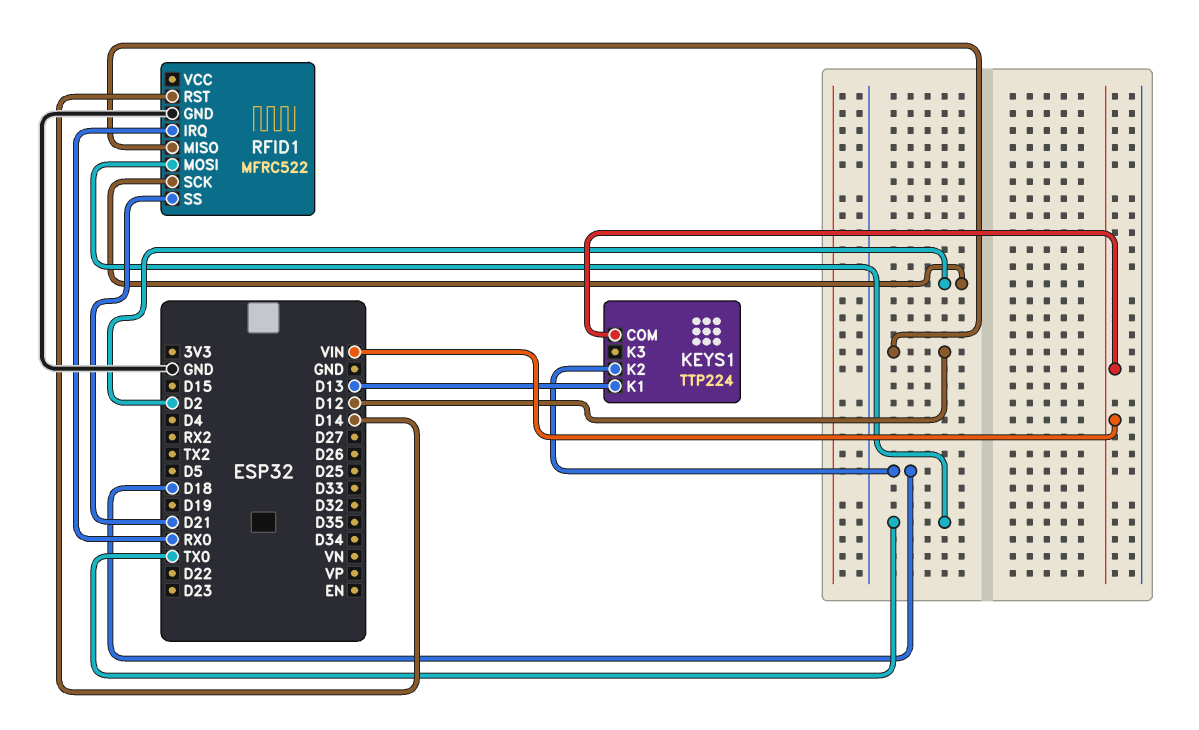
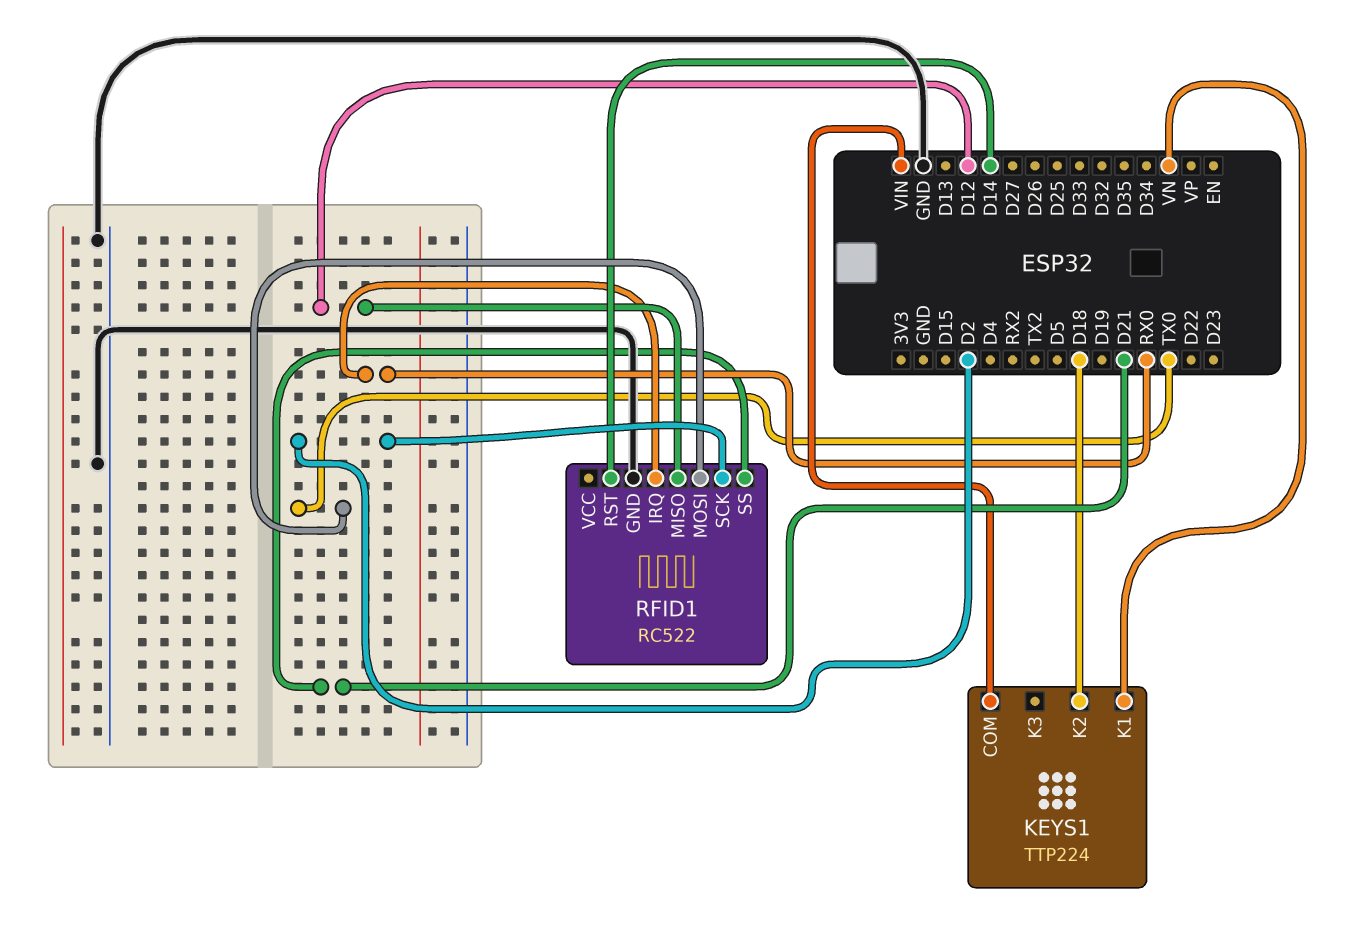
KEYS1 pin K1: D13 -> VN
RFID1: MFRC522 -> RC522

